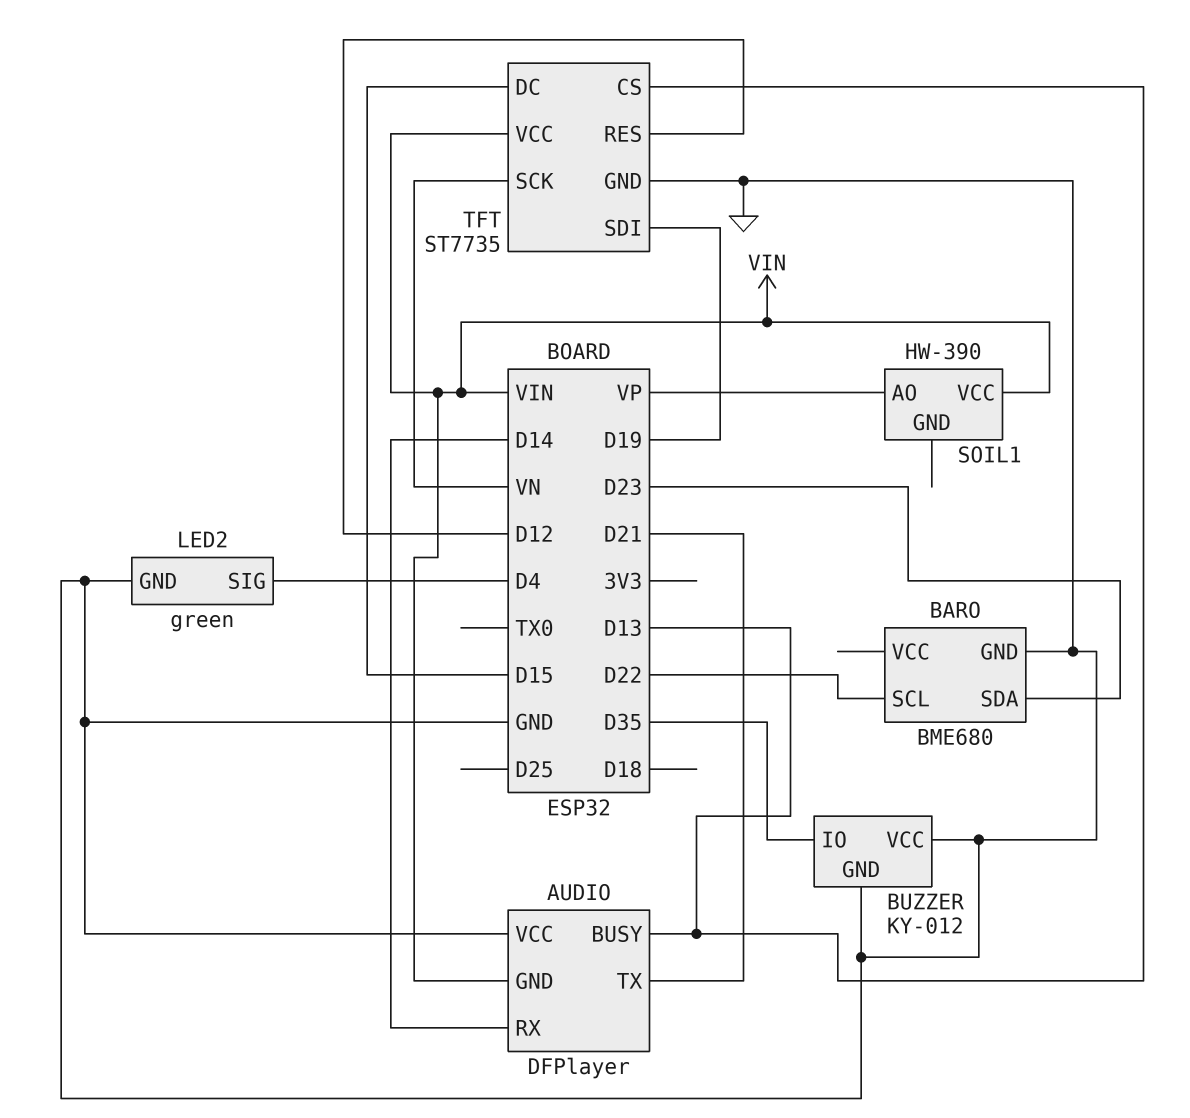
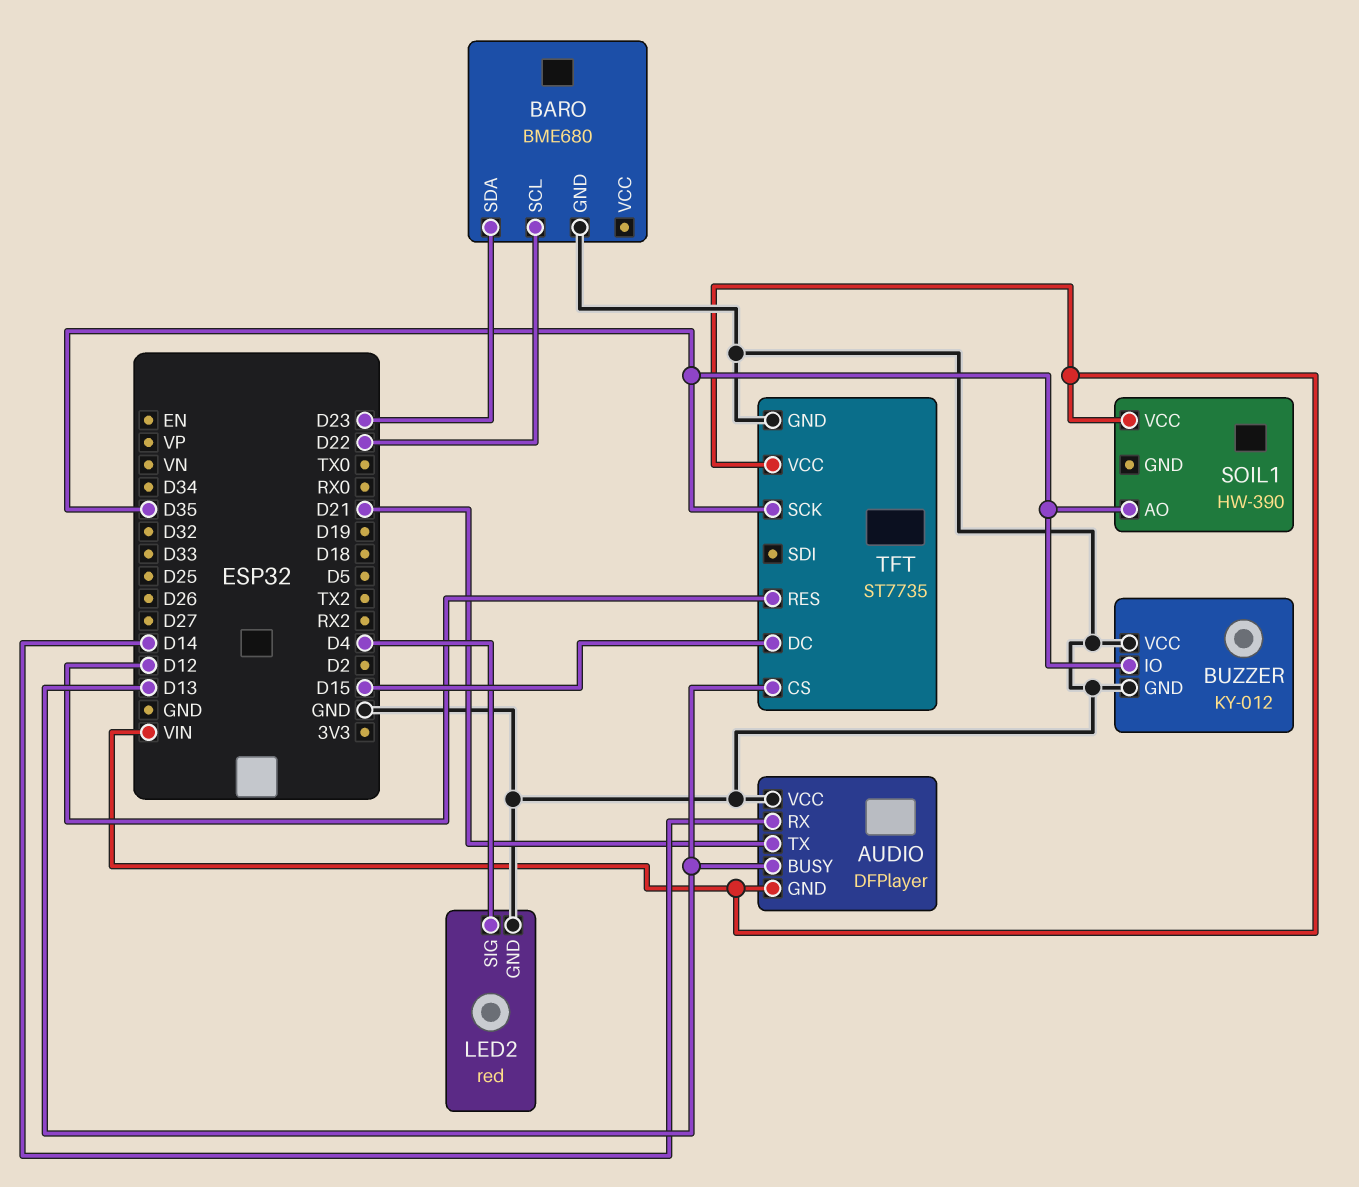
LED2: green -> red
SOIL1 pin AO: VP -> D35
TFT pin SCK: VN -> D35
TFT pin SDI: D19 -> none

